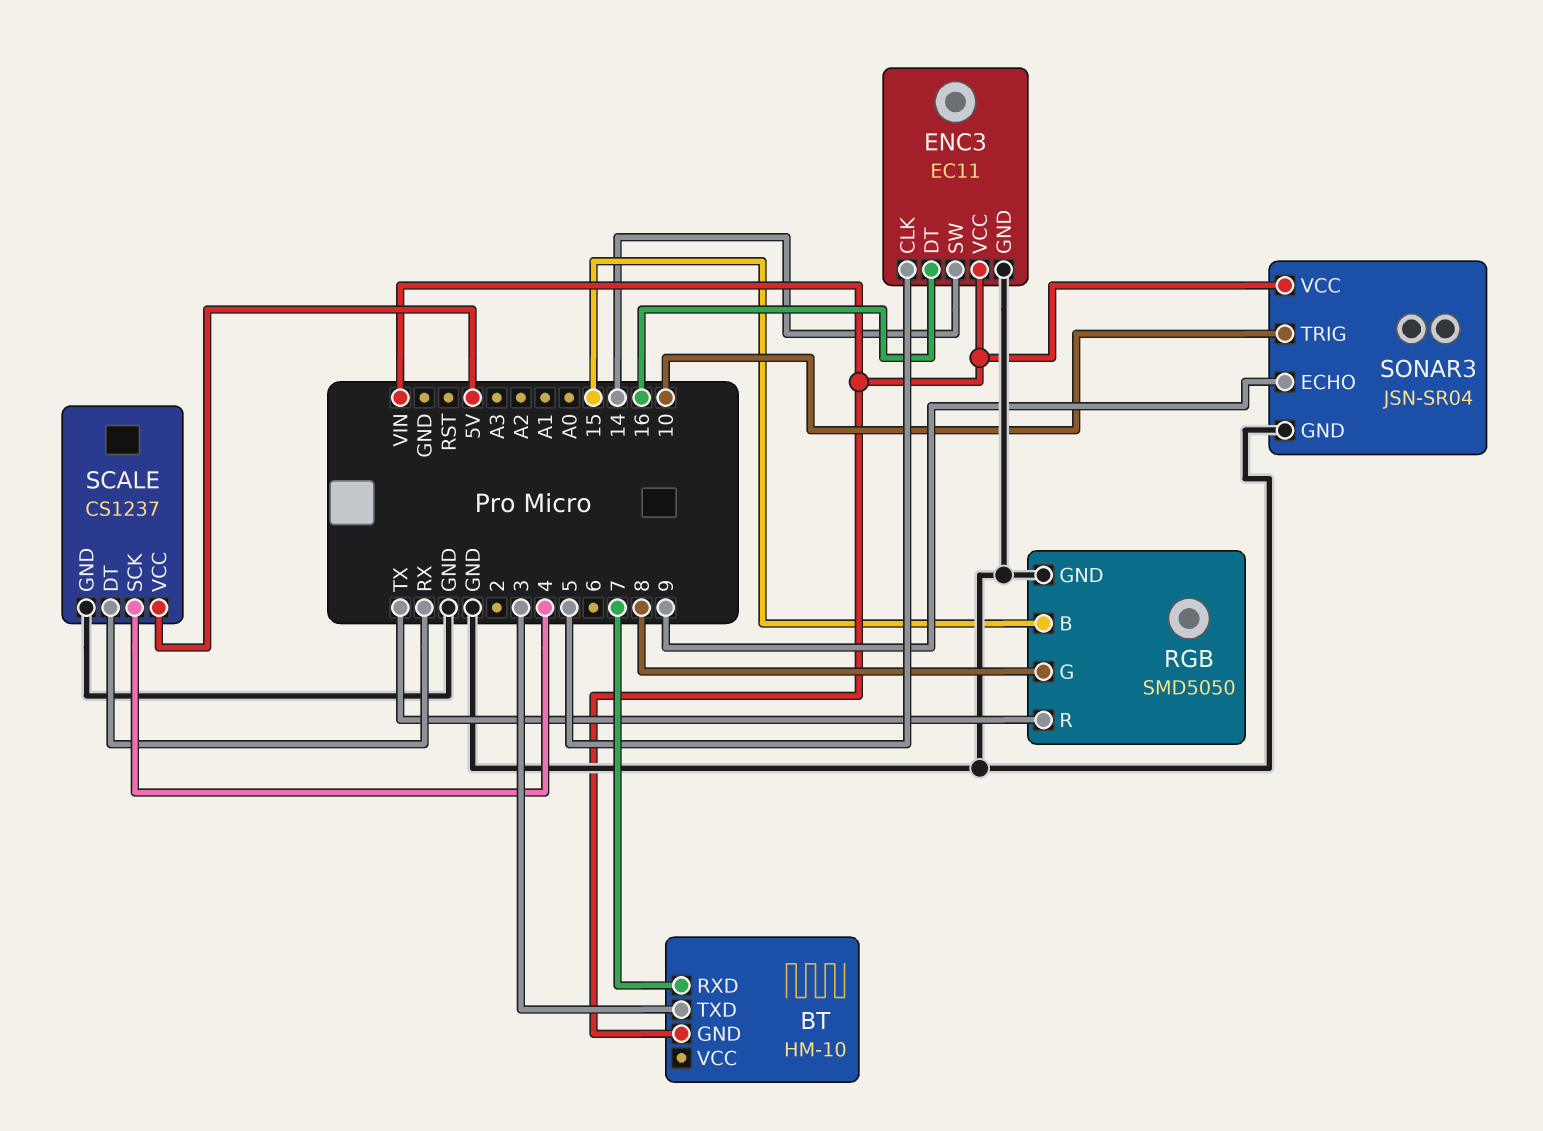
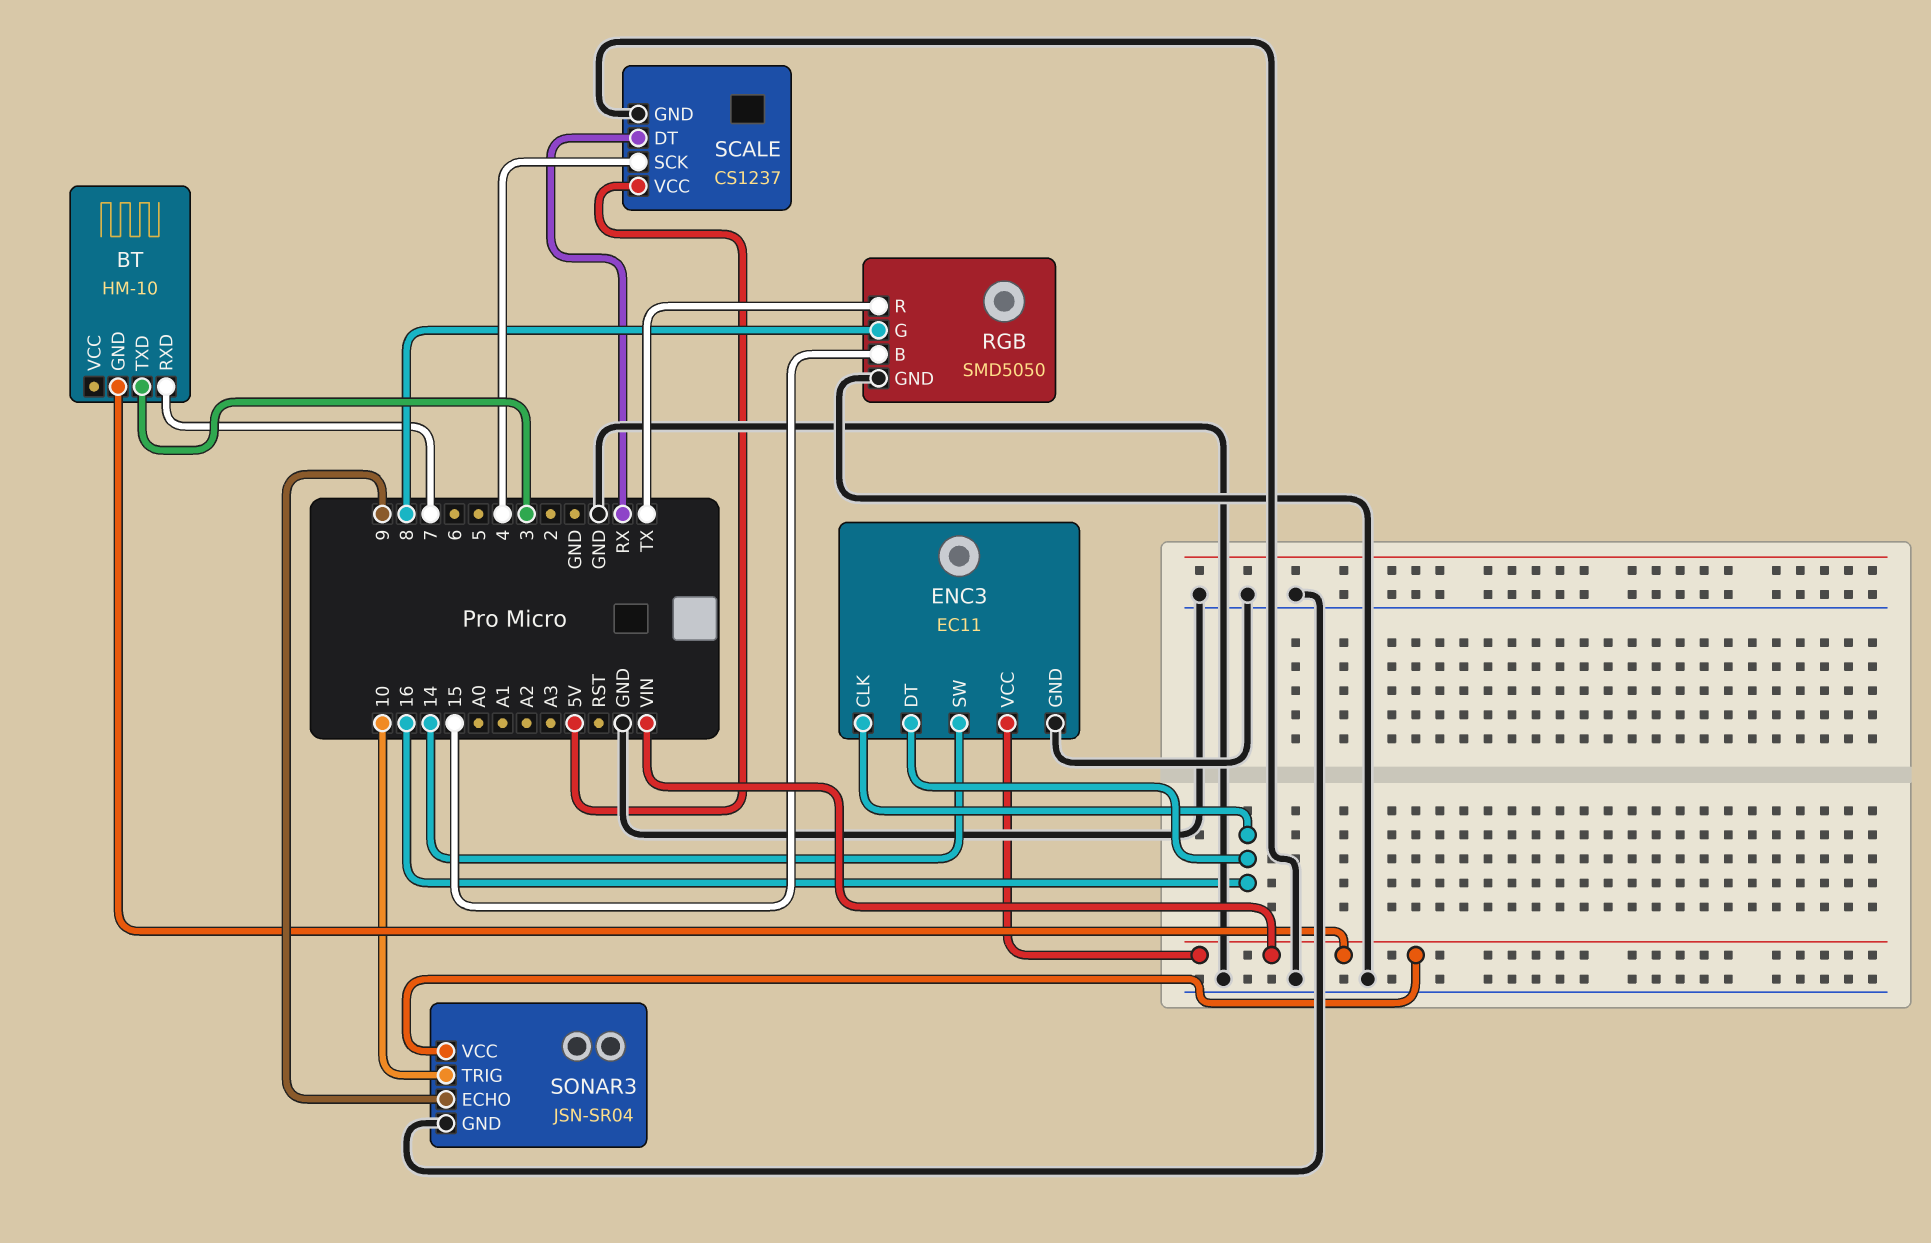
ENC3 pin CLK: 5 -> 16

